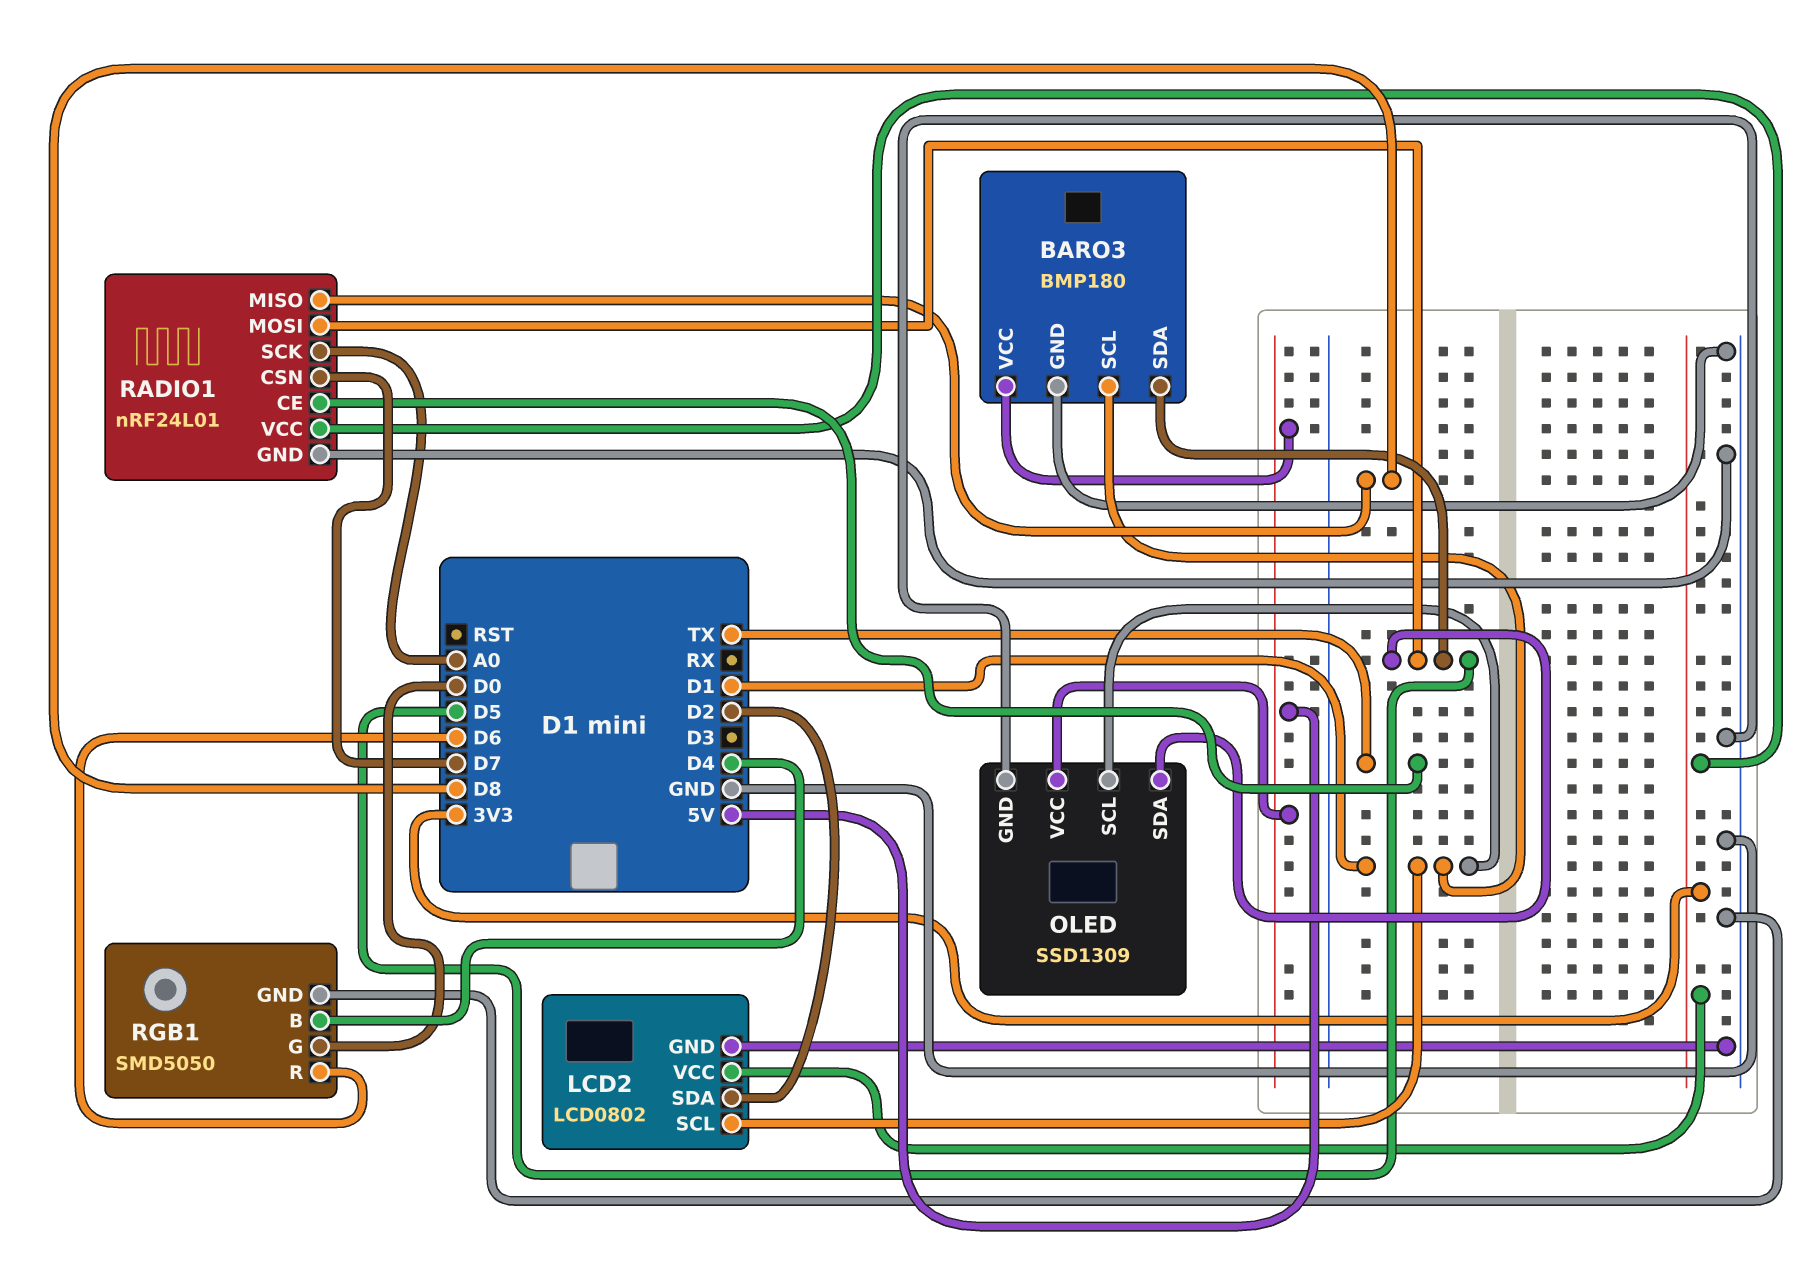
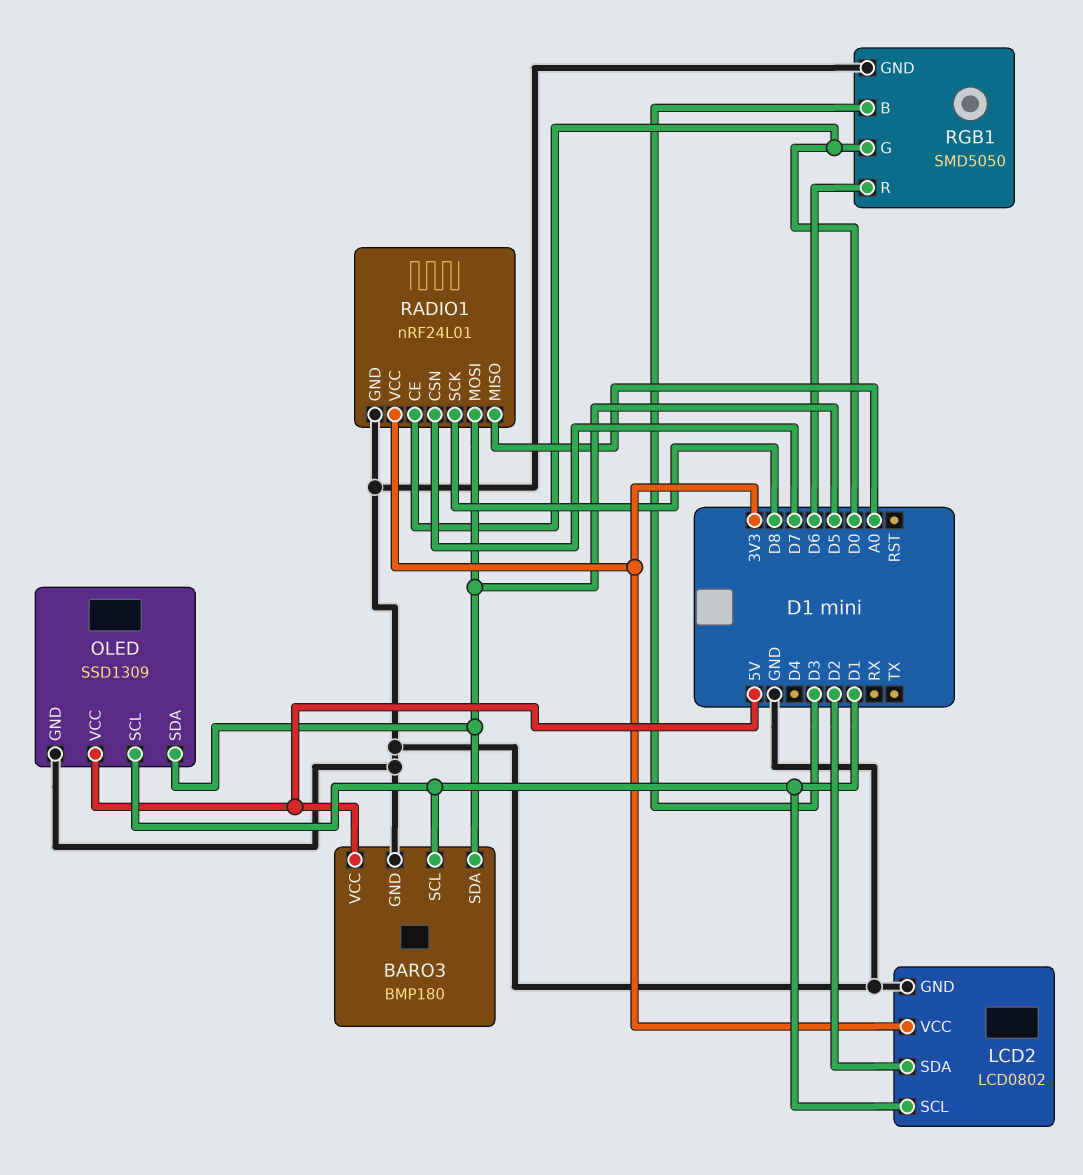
RADIO1 pin CE: TX -> D0
RADIO1 pin MISO: D8 -> A0
RADIO1 pin SCK: A0 -> D8
RGB1 pin B: D4 -> D3

